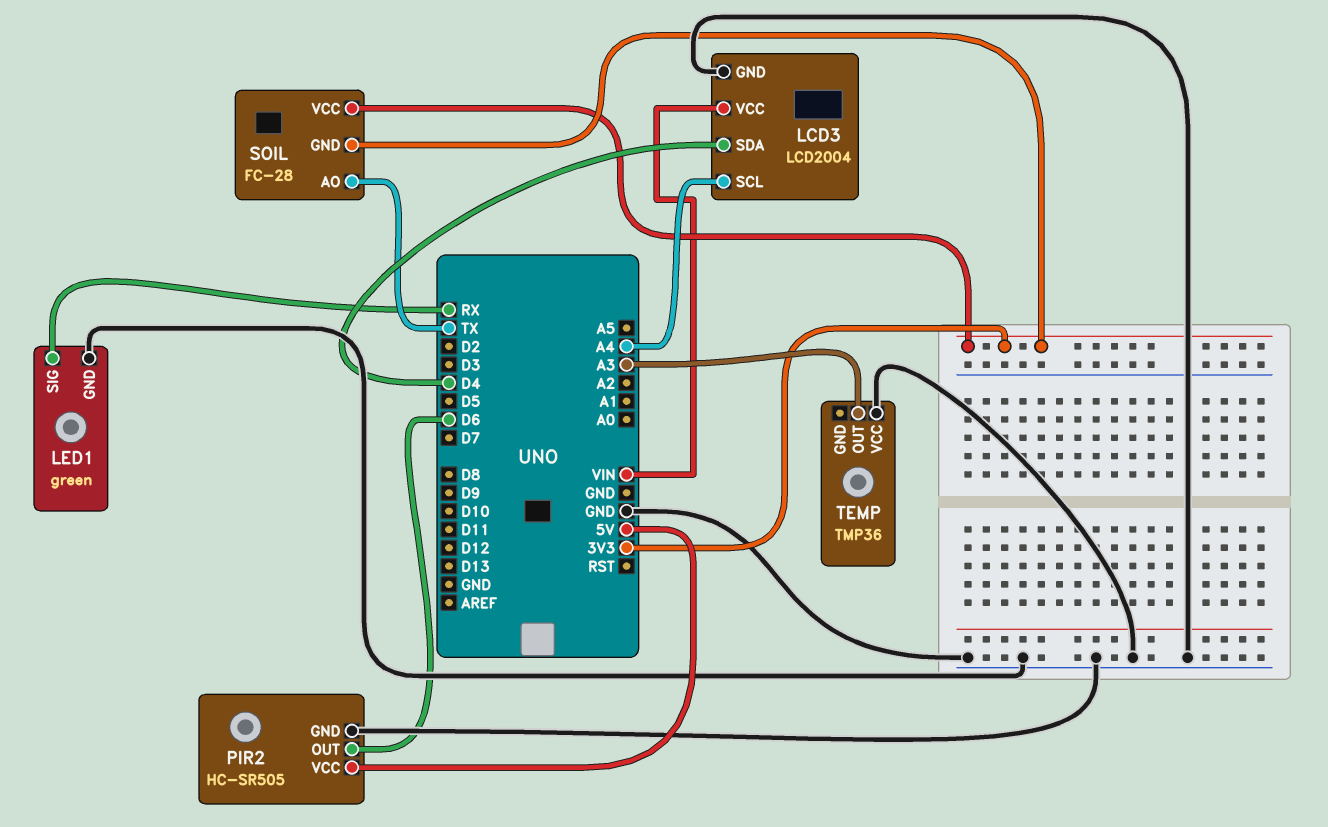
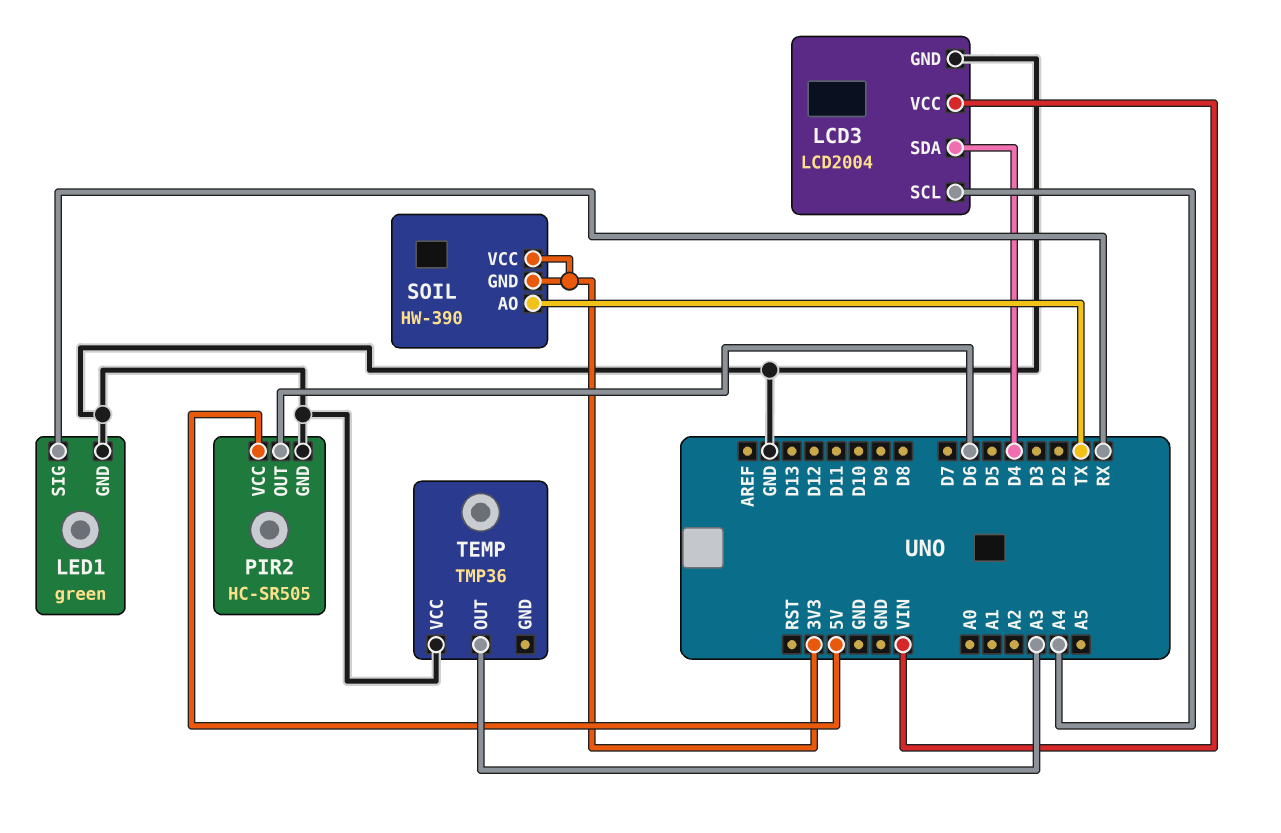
SOIL: FC-28 -> HW-390

